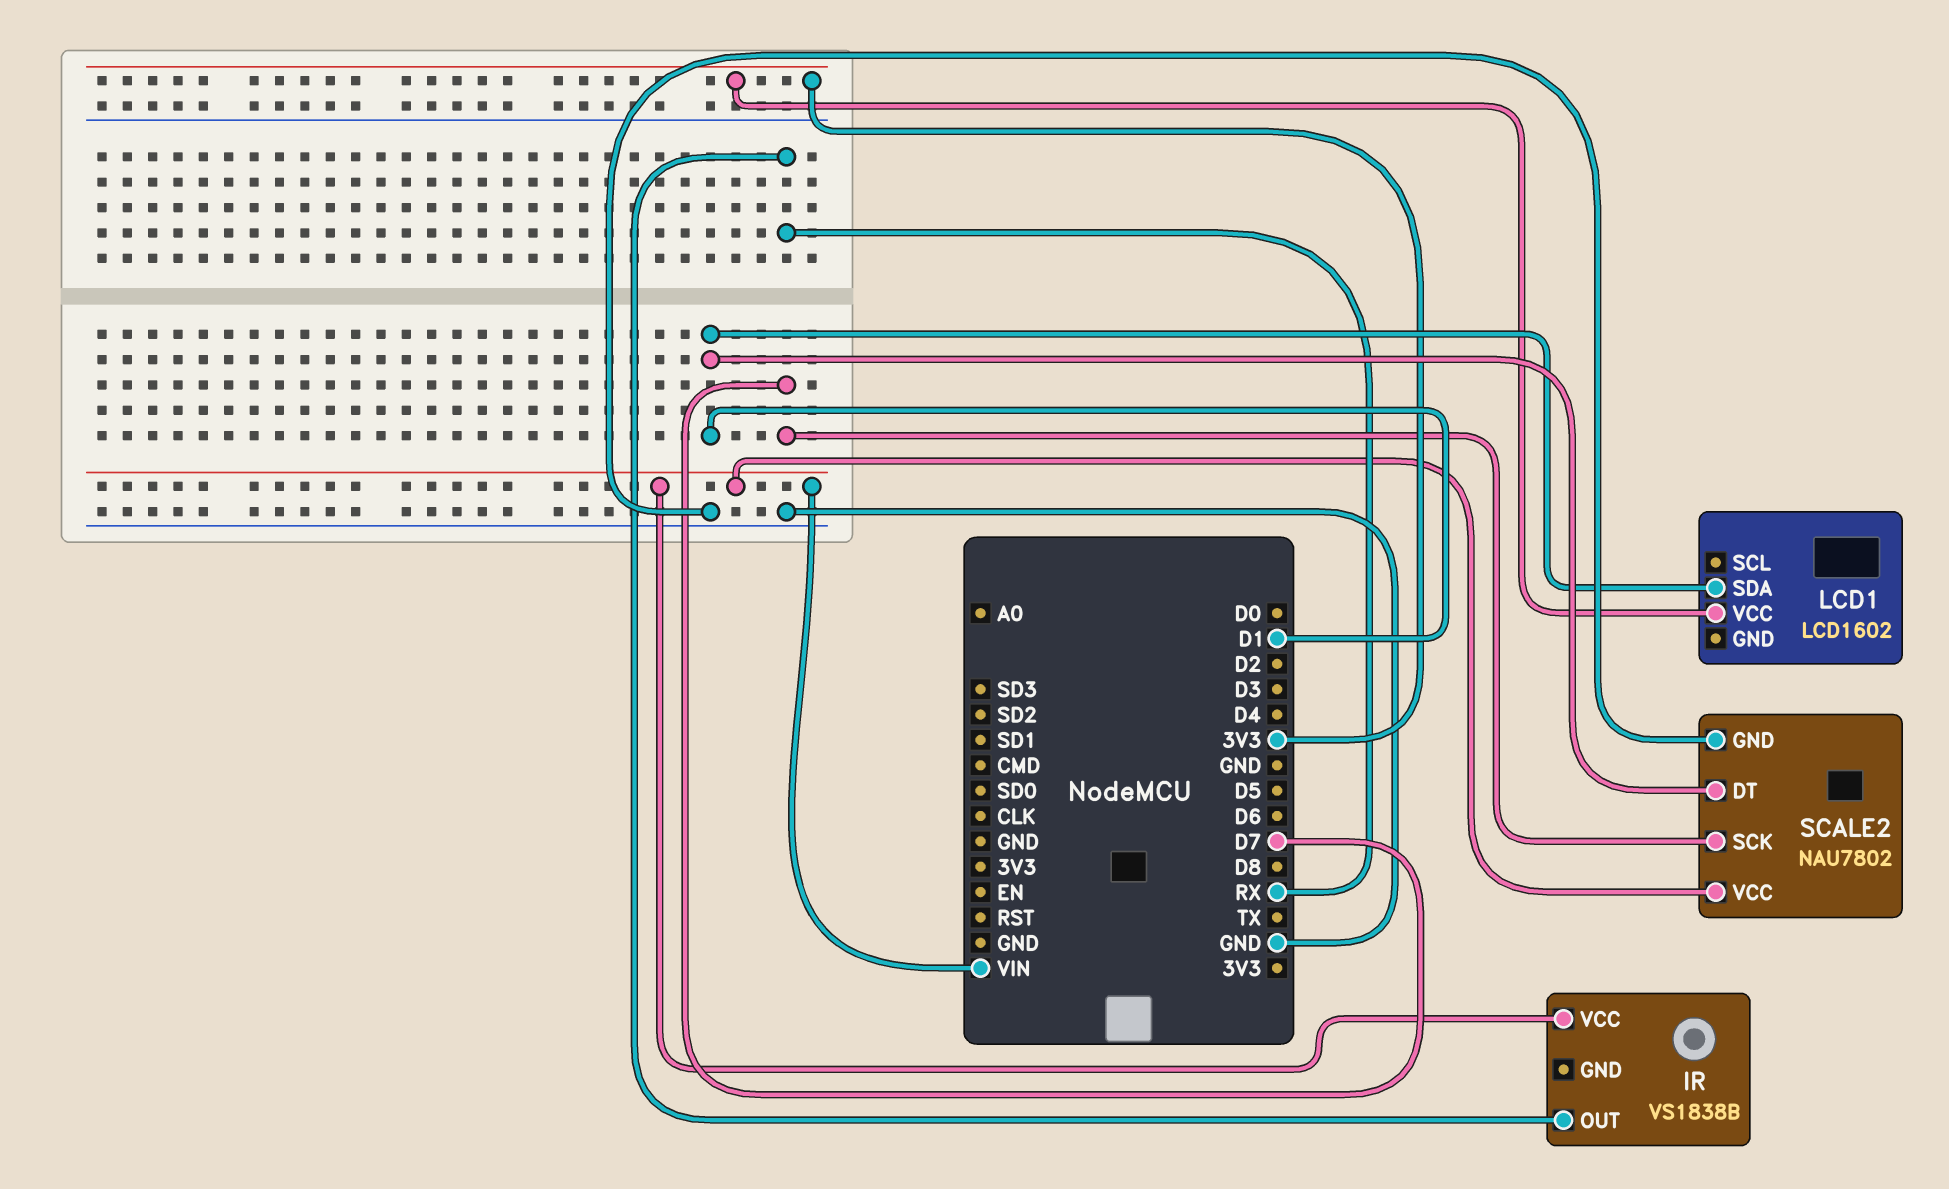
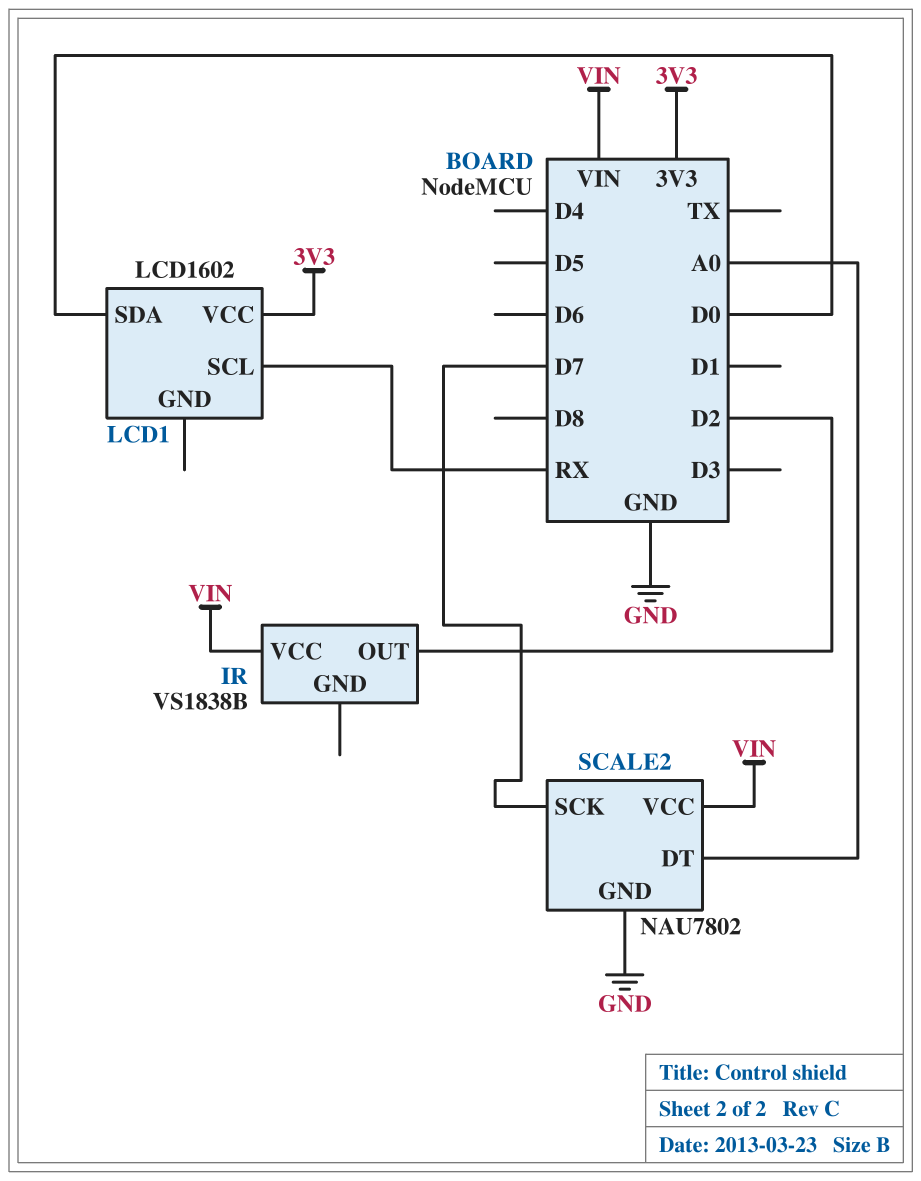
IR pin OUT: RX -> D2
LCD1 pin SCL: none -> RX
LCD1 pin SDA: D1 -> D0
SCALE2 pin DT: D1 -> A0

